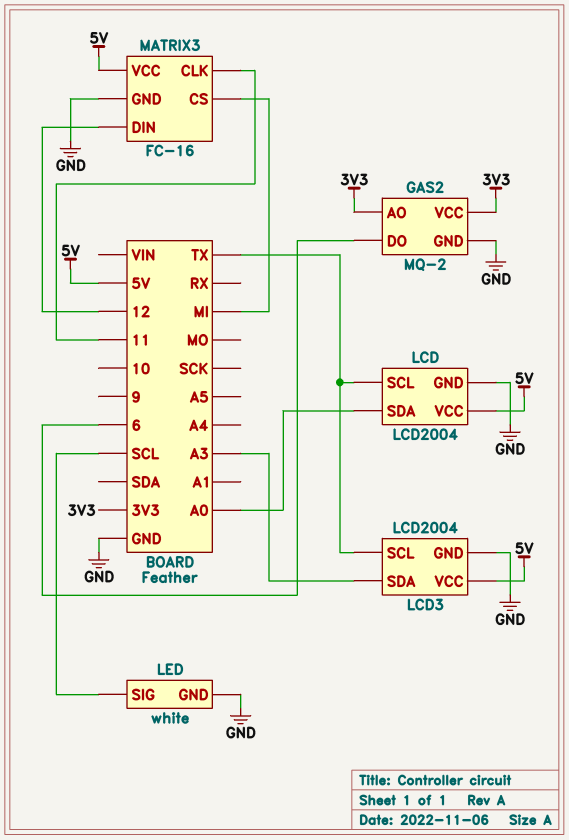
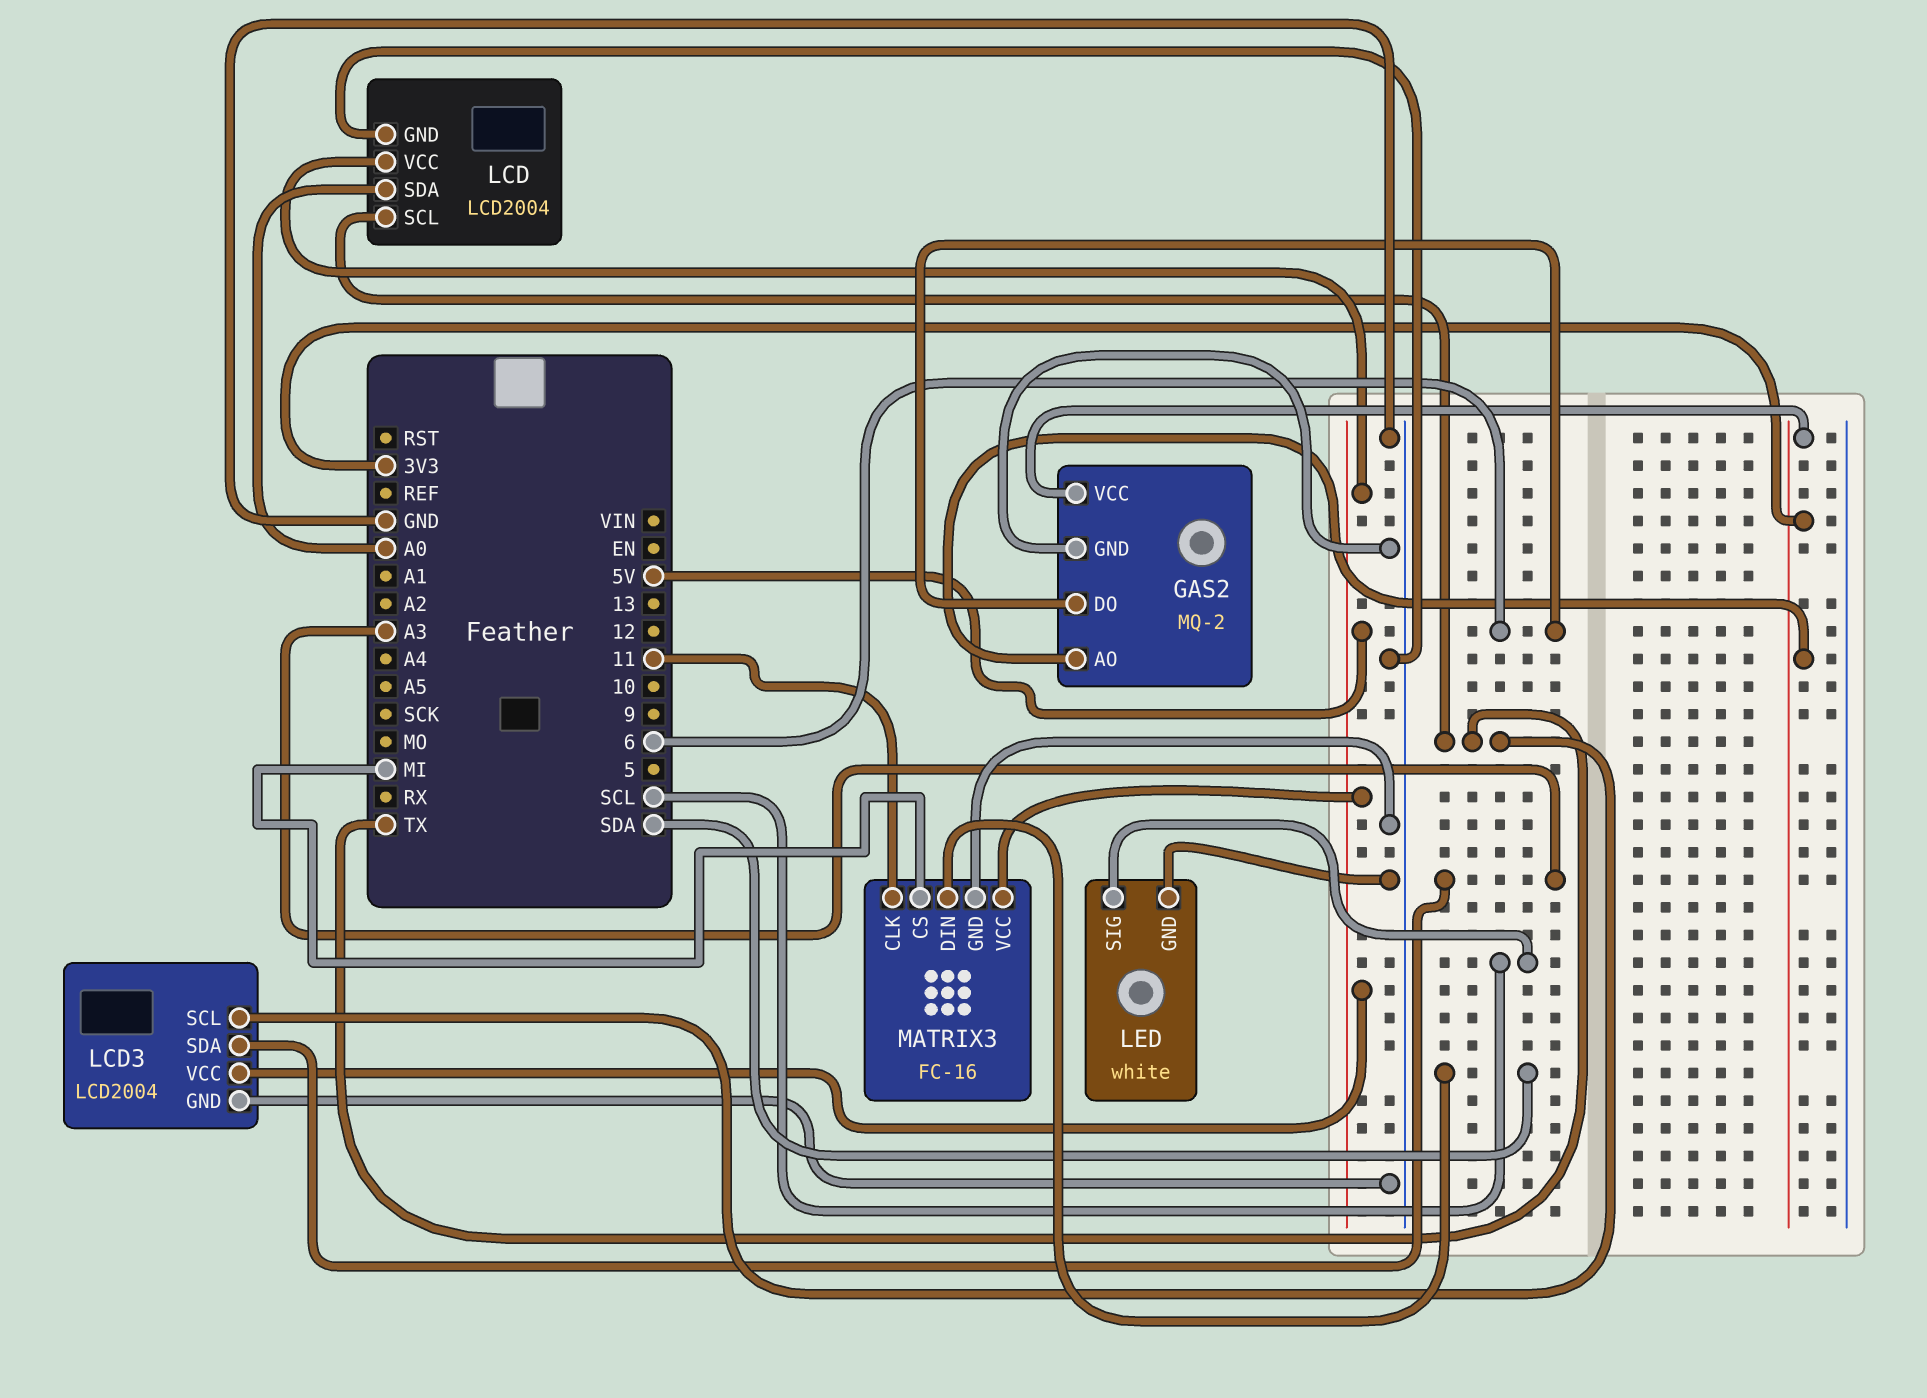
MATRIX3 pin DIN: 12 -> SDA

